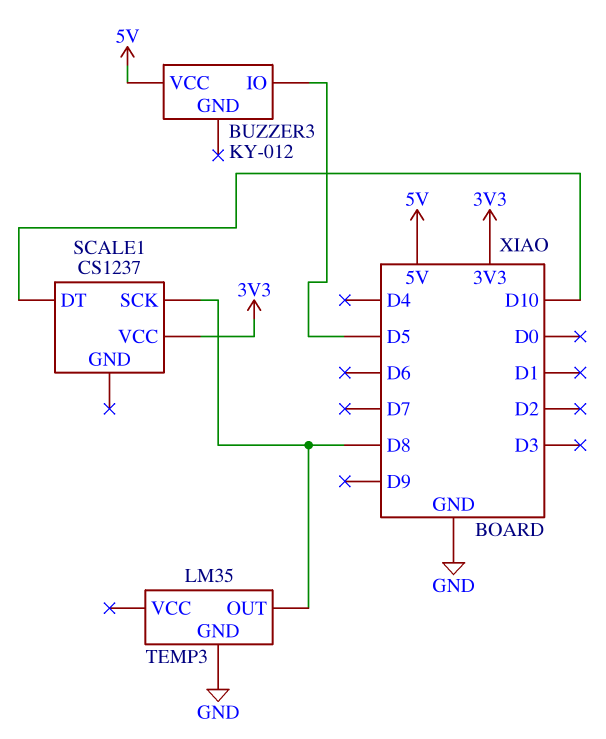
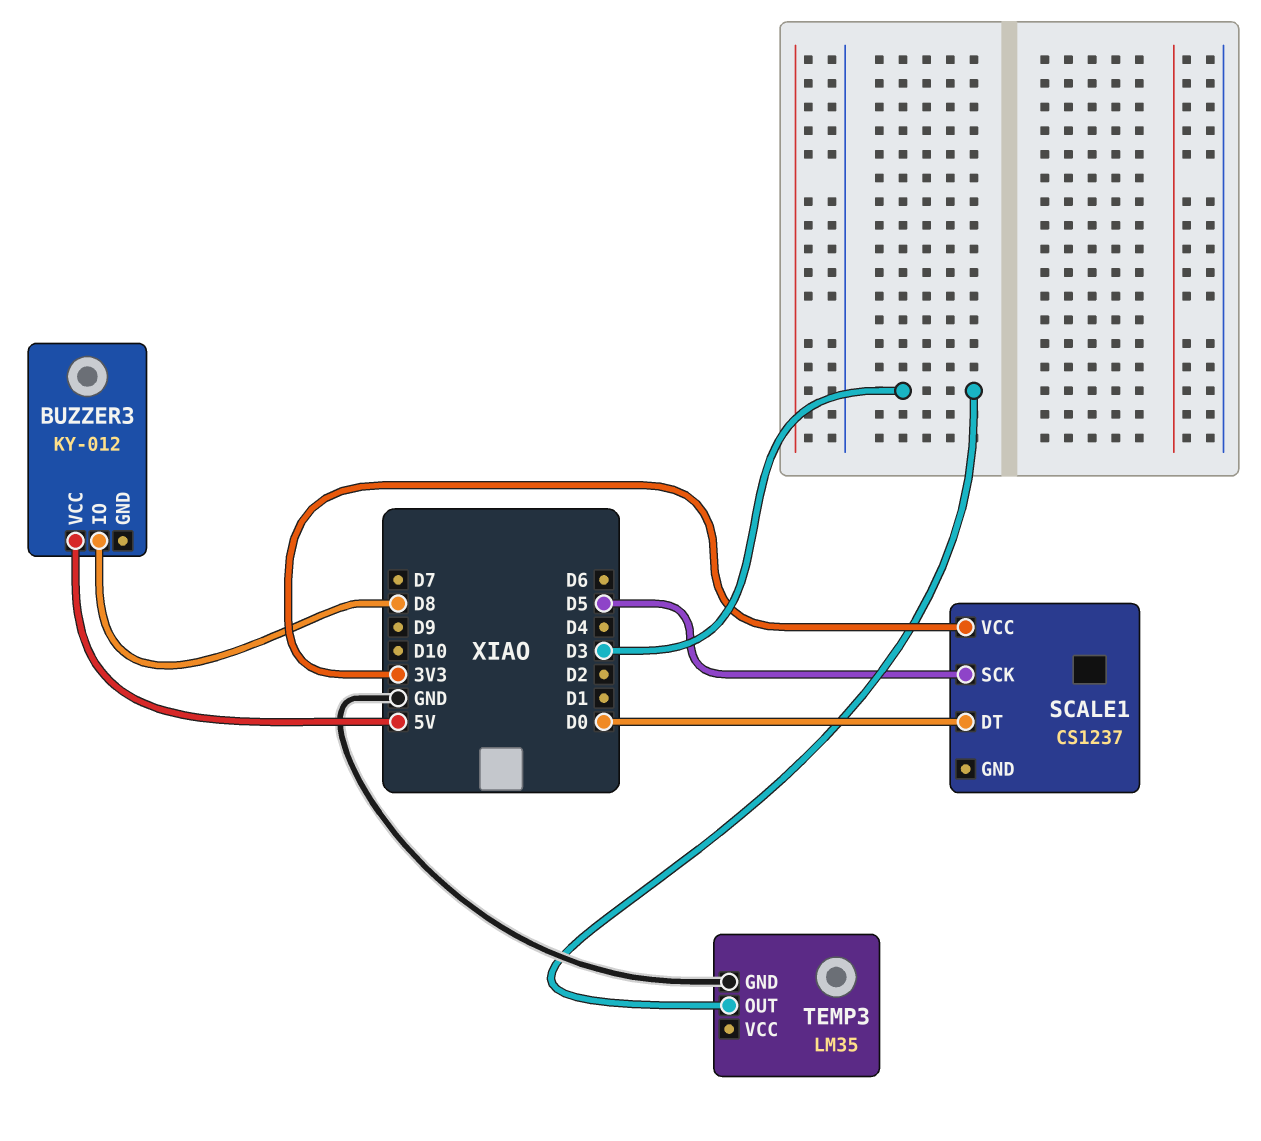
BUZZER3 pin IO: D5 -> D8
SCALE1 pin DT: D10 -> D0
SCALE1 pin SCK: D8 -> D5
TEMP3 pin OUT: D8 -> D3

